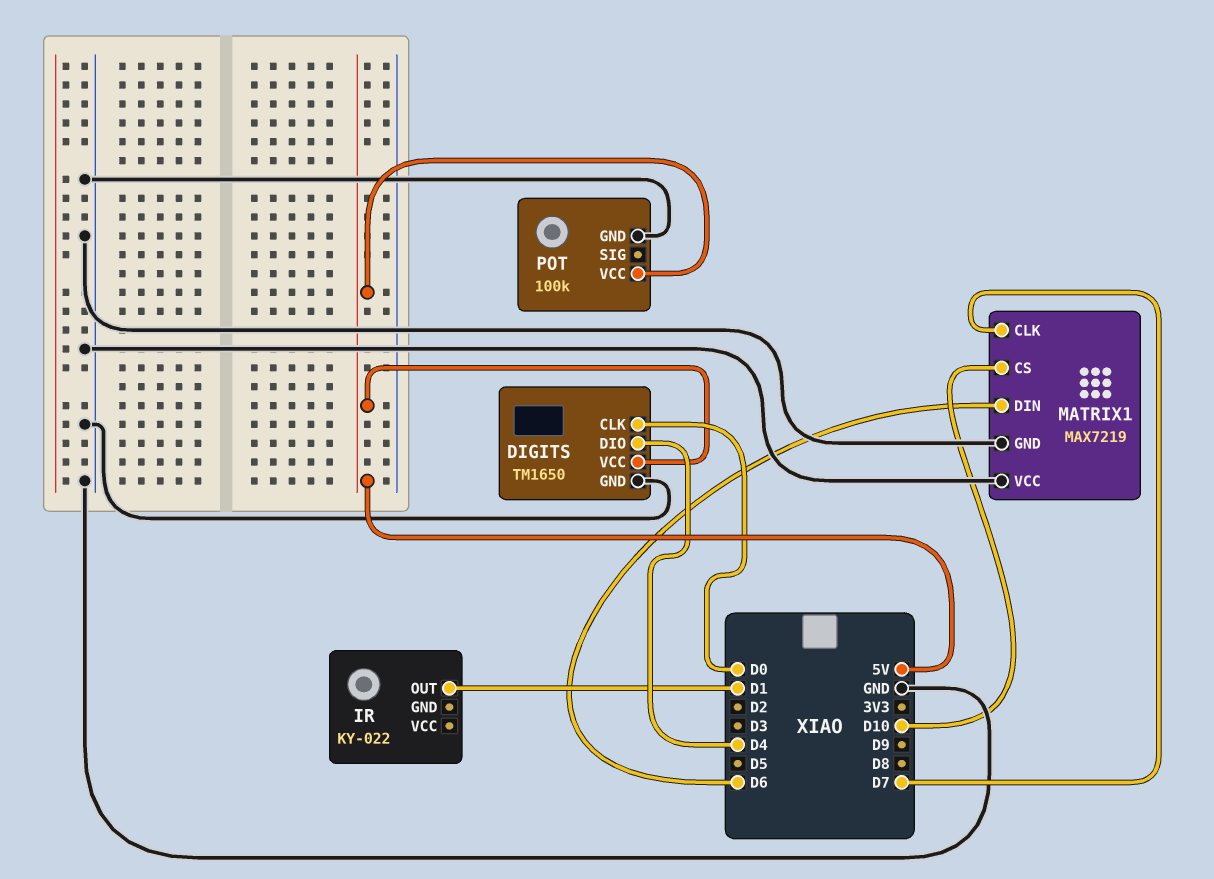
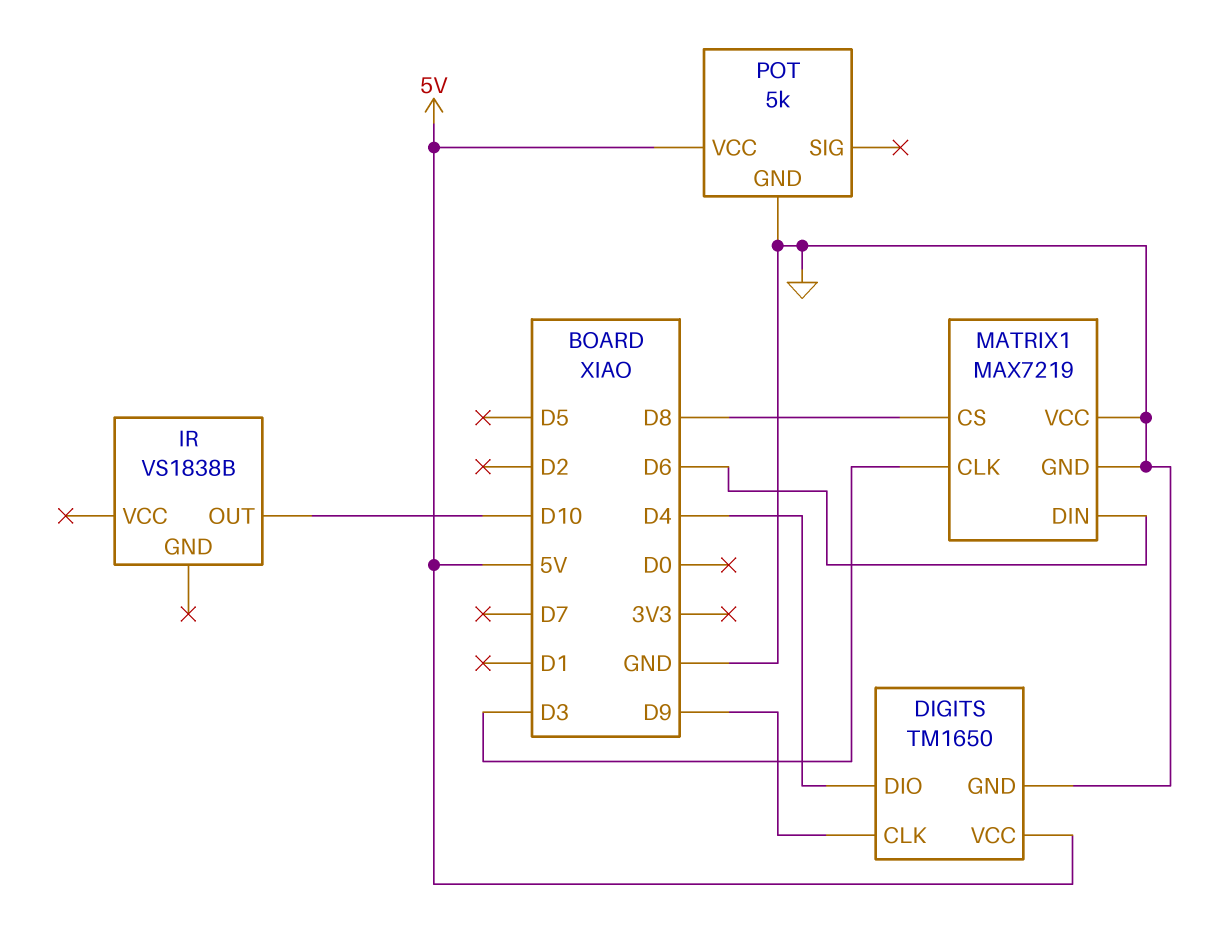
DIGITS pin CLK: D0 -> D9
IR: KY-022 -> VS1838B
IR pin OUT: D1 -> D10
MATRIX1 pin CLK: D7 -> D3
MATRIX1 pin CS: D10 -> D8
POT: 100k -> 5k

